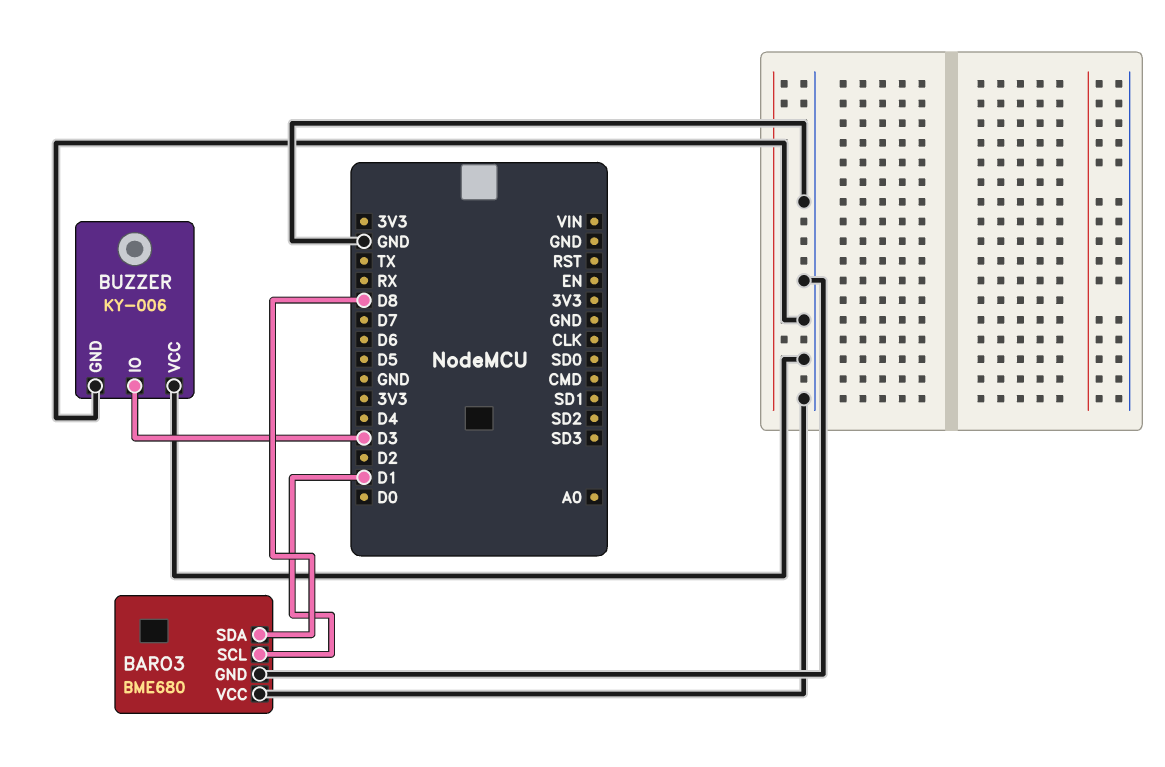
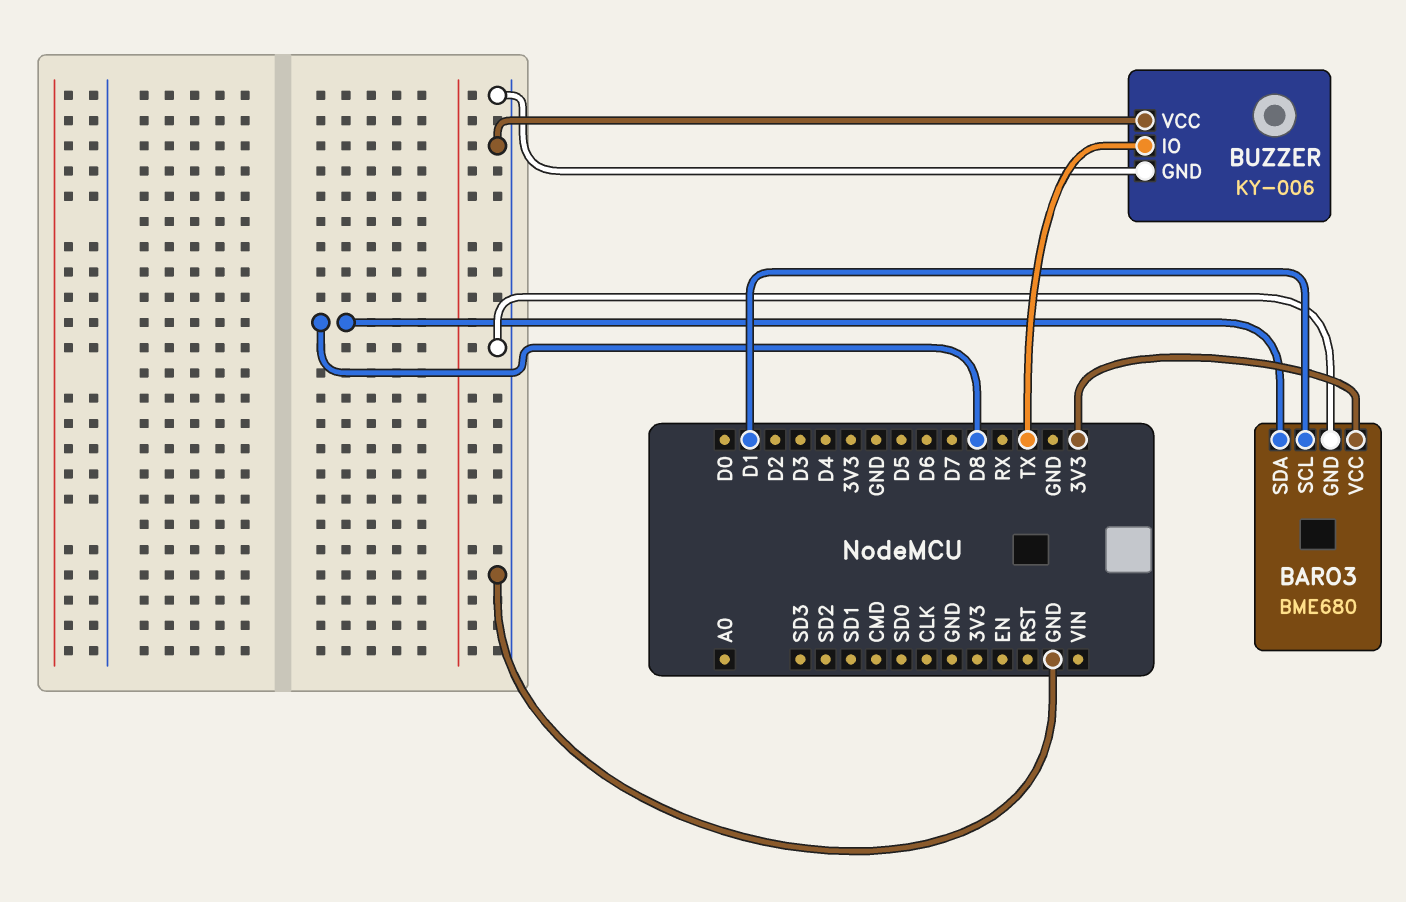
BARO3 pin VCC: GND -> 3V3
BUZZER pin IO: D3 -> TX

